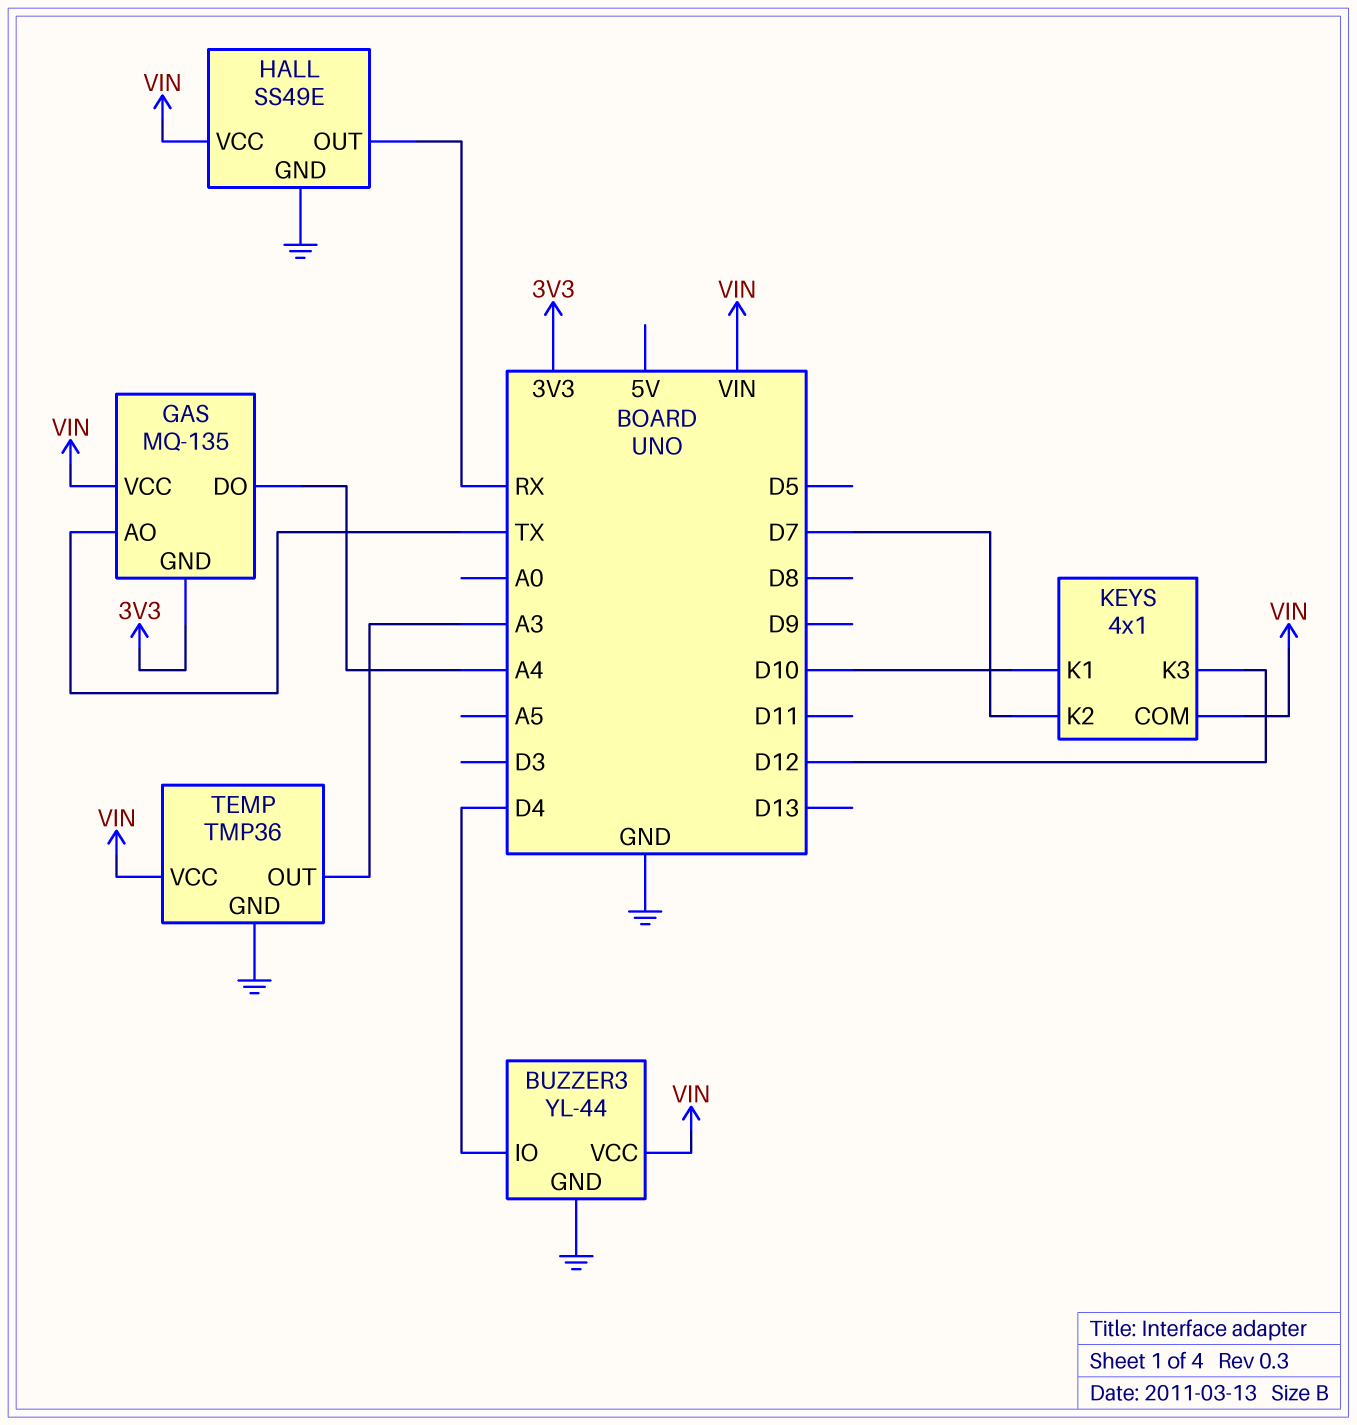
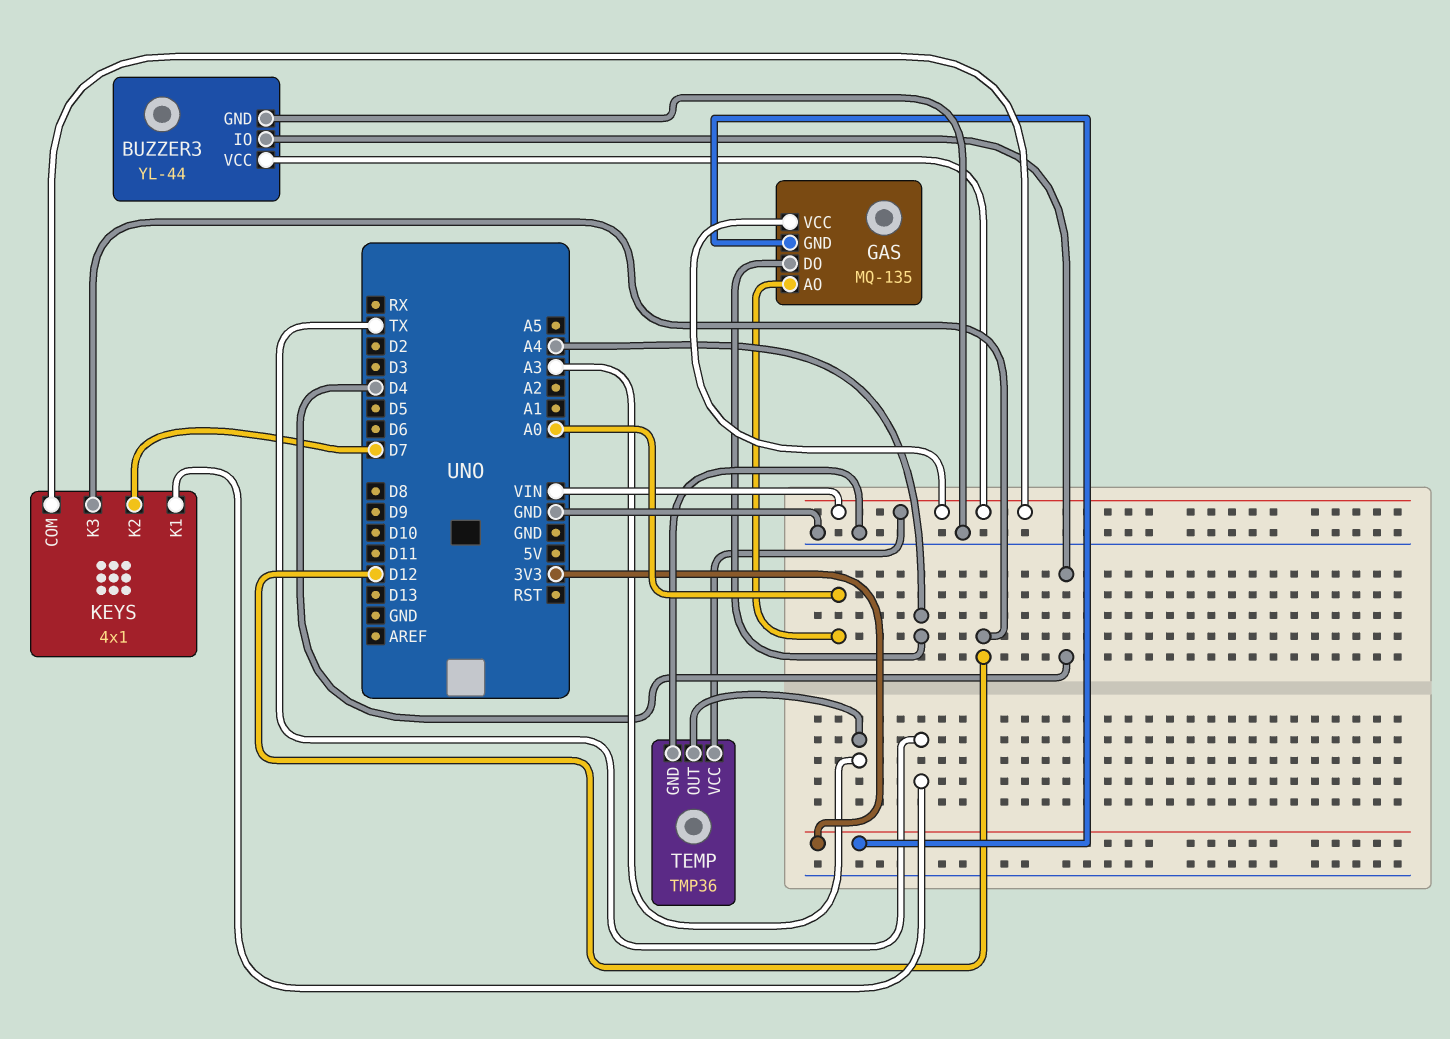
GAS pin AO: TX -> A0
HALL: SS49E -> none
HALL pin GND: GND -> none
HALL pin OUT: RX -> none
HALL pin VCC: VIN -> none
KEYS pin K1: D10 -> TX

